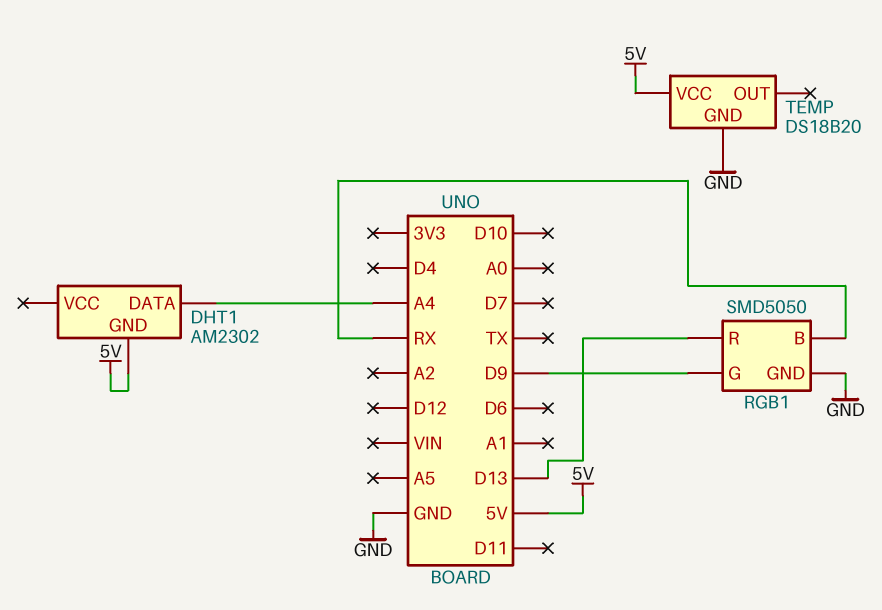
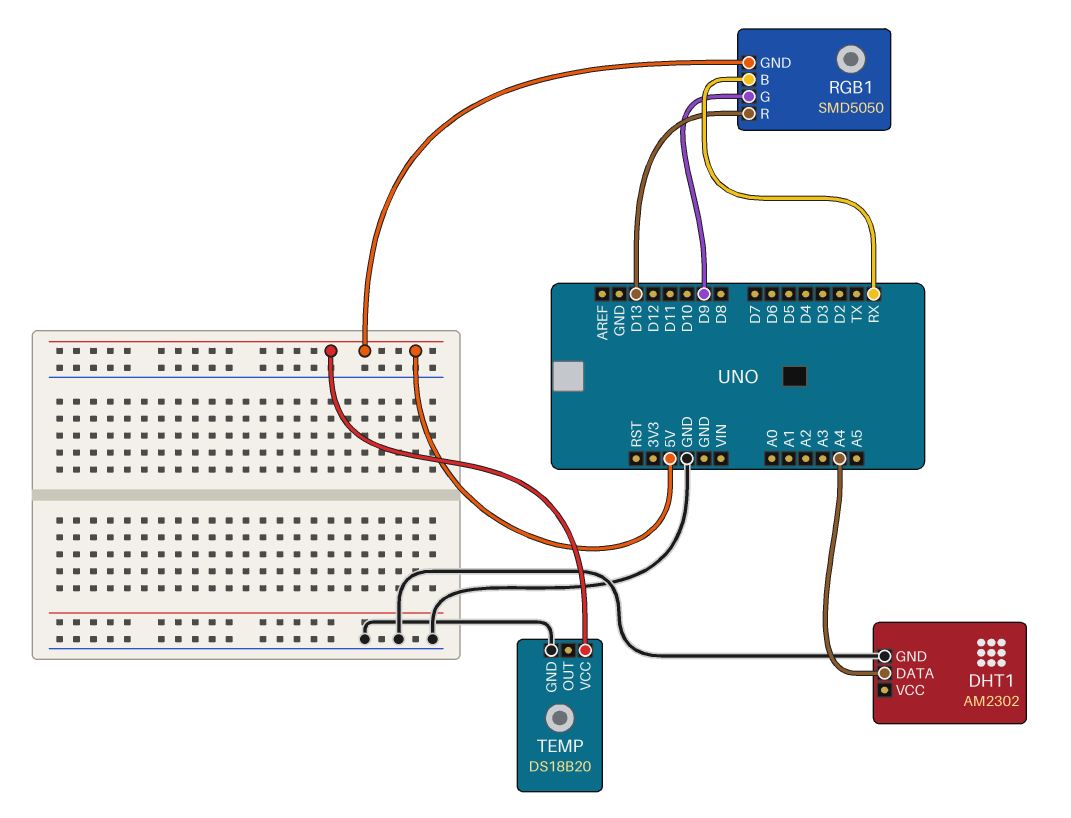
DHT1 pin GND: 5V -> GND
RGB1 pin GND: GND -> 5V

